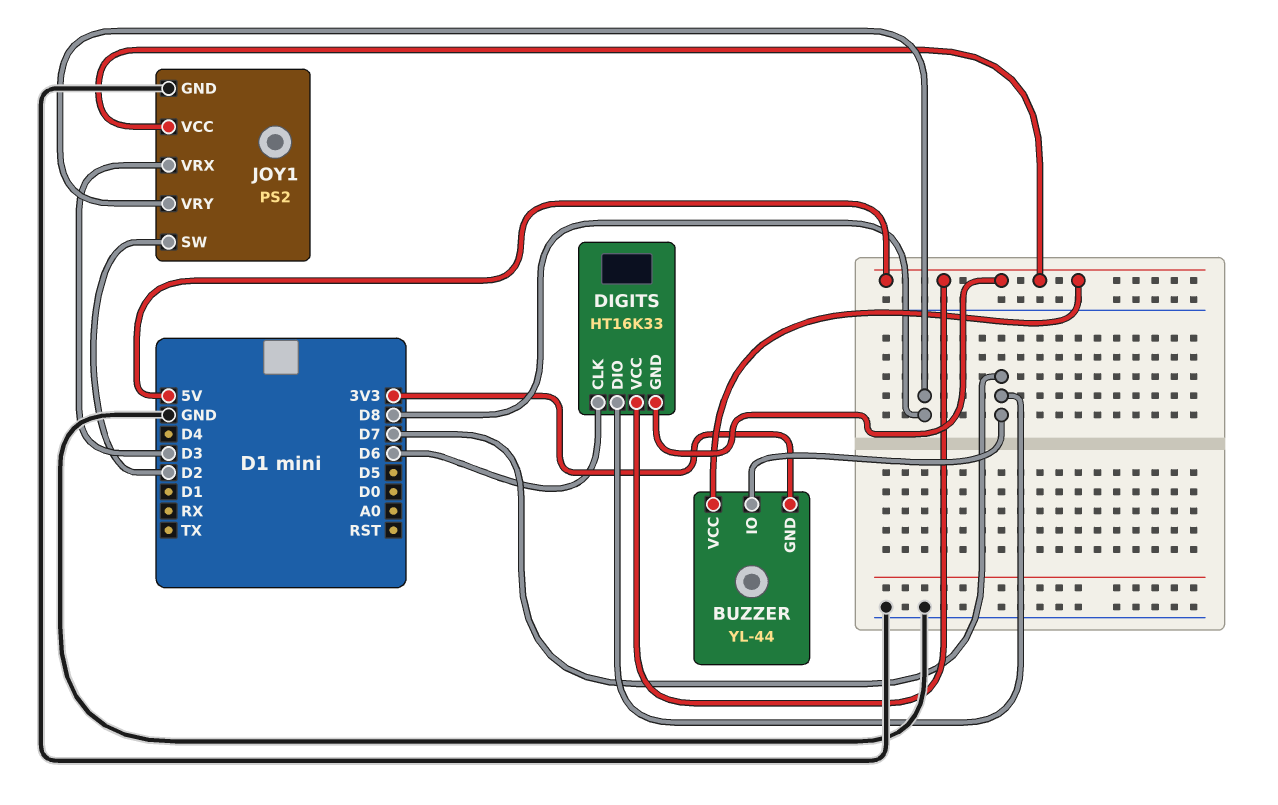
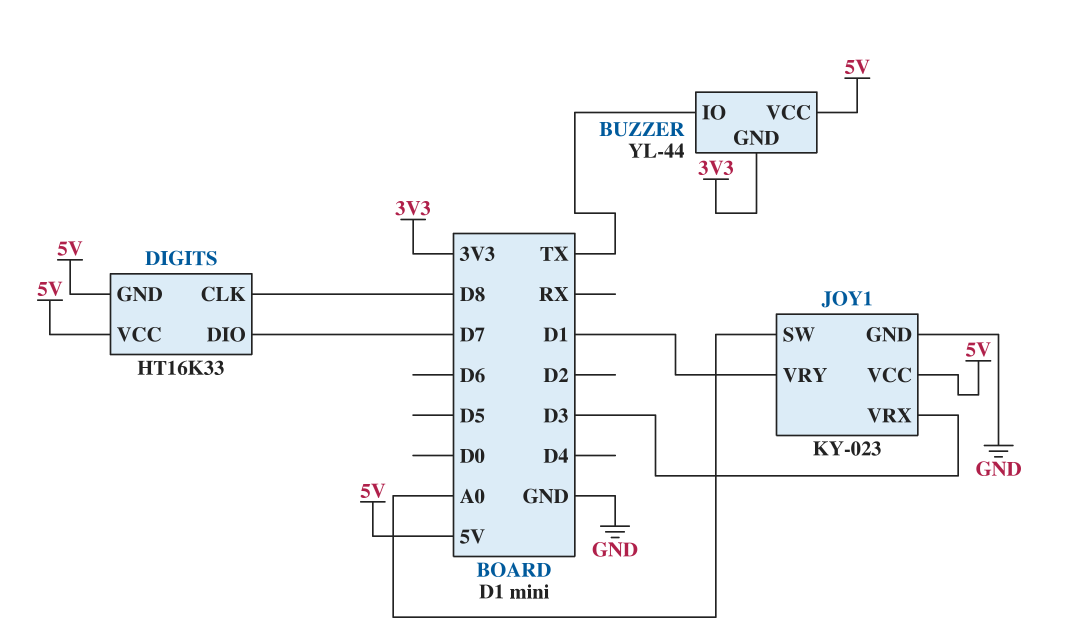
BUZZER pin IO: D7 -> TX
DIGITS pin CLK: D6 -> D8
JOY1: PS2 -> KY-023
JOY1 pin SW: D2 -> A0
JOY1 pin VRY: D8 -> D1

